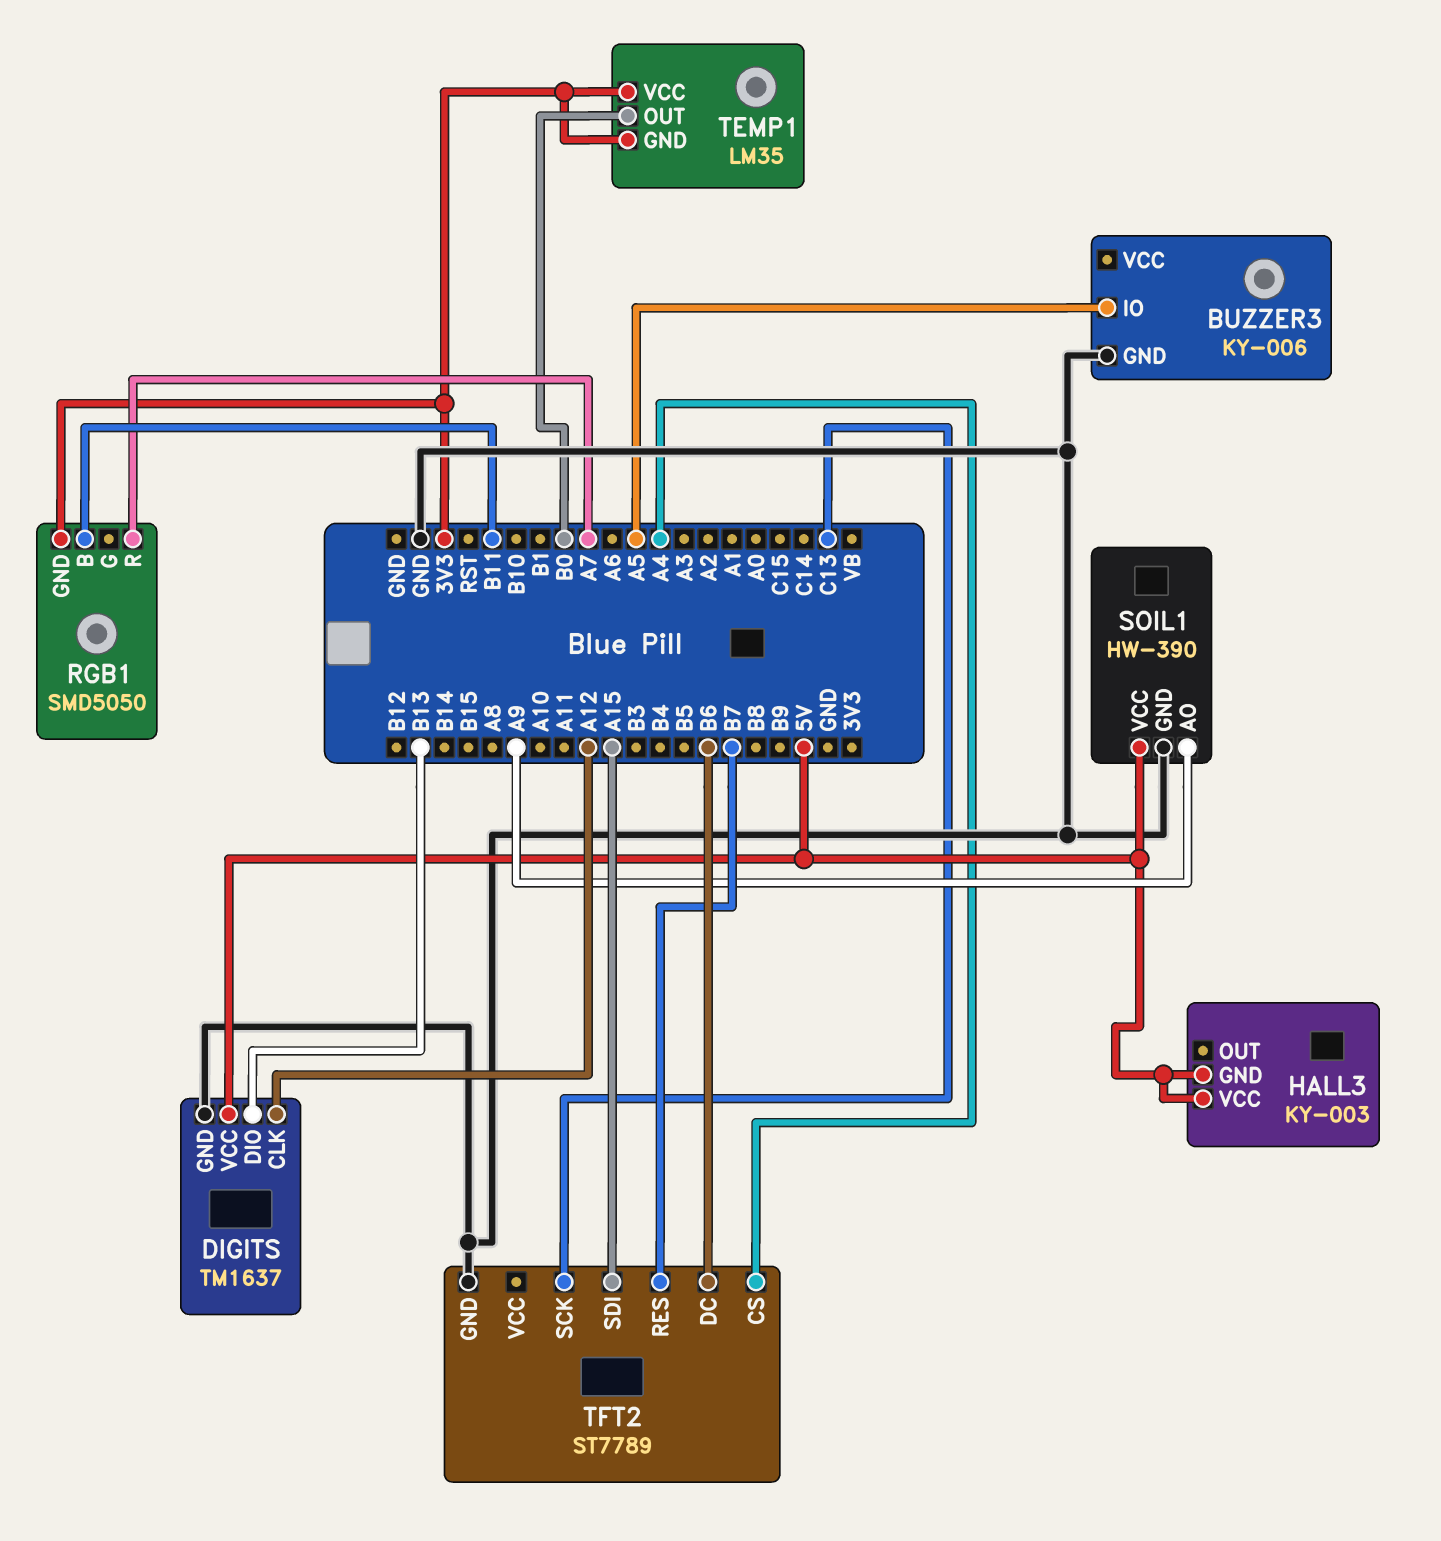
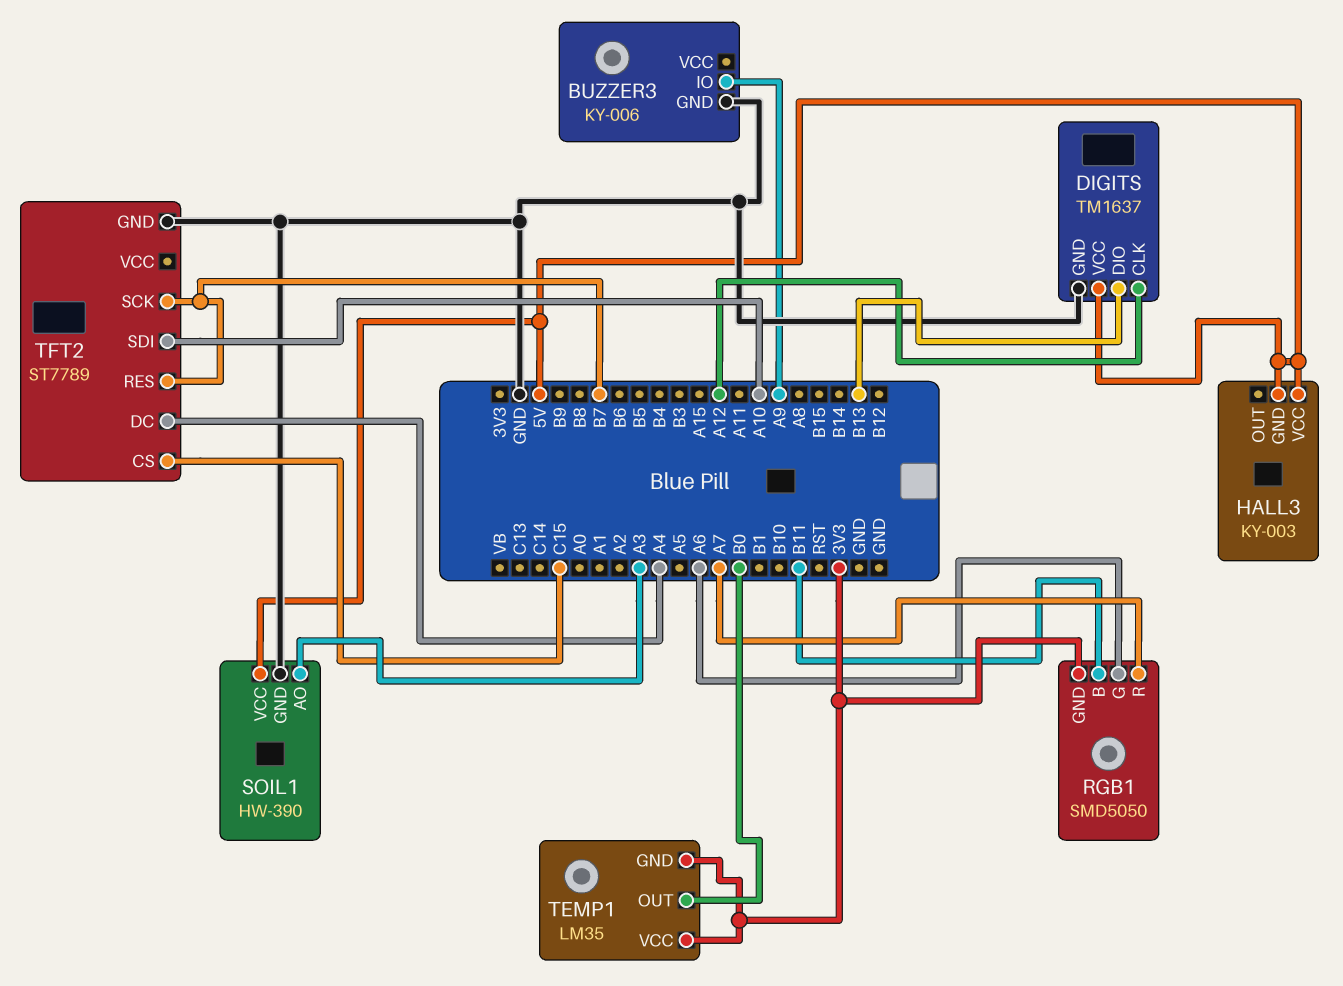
BUZZER3 pin IO: A5 -> A9
RGB1 pin G: none -> A6
SOIL1 pin AO: A9 -> A3
TFT2 pin CS: A4 -> C15
TFT2 pin DC: B6 -> A4
TFT2 pin SCK: C13 -> B7
TFT2 pin SDI: A15 -> A10

